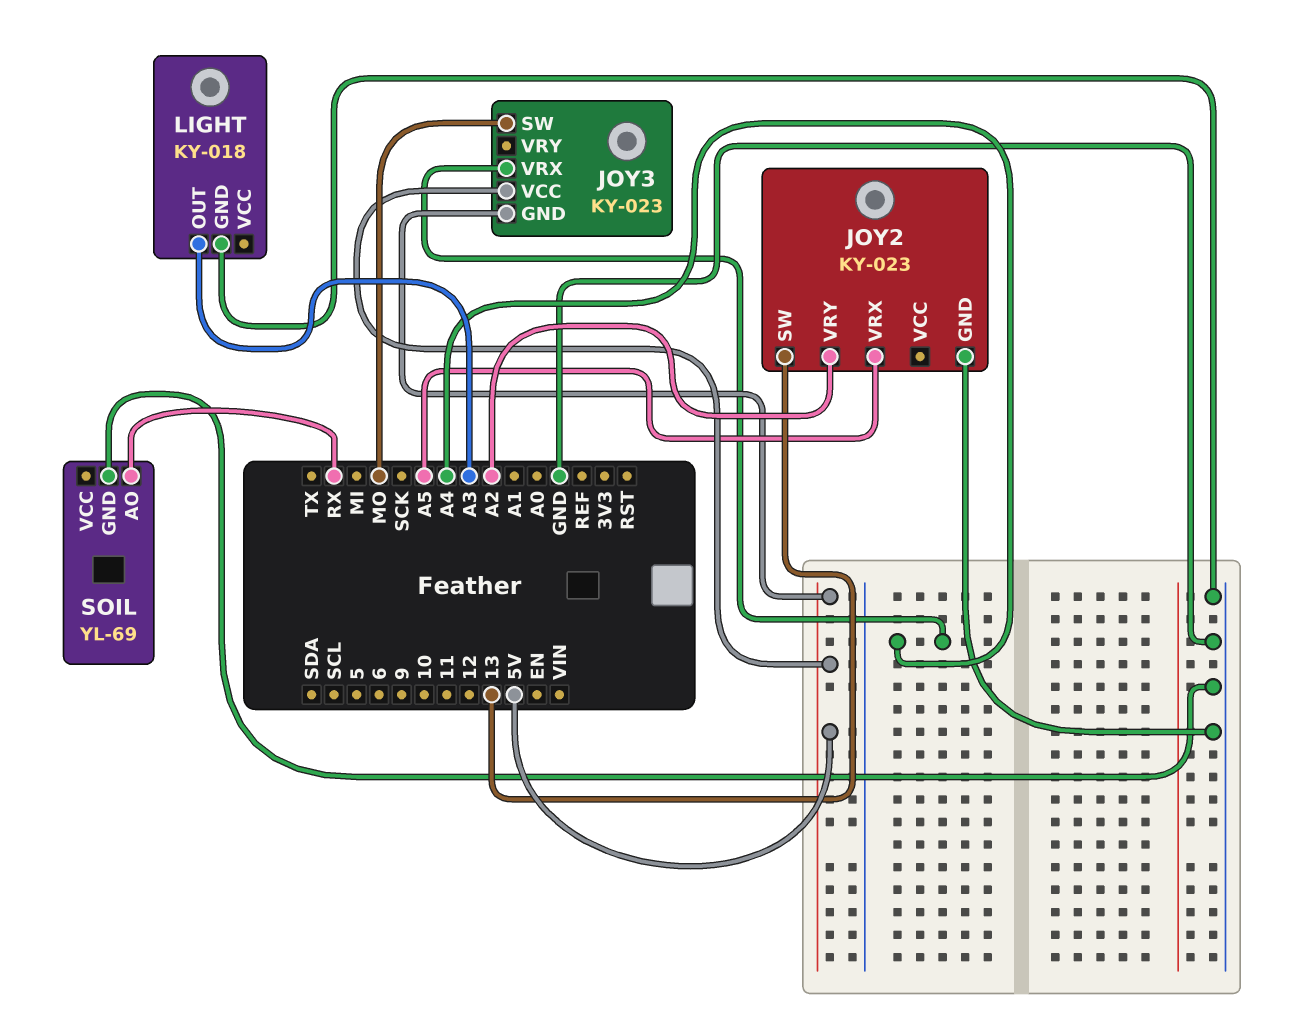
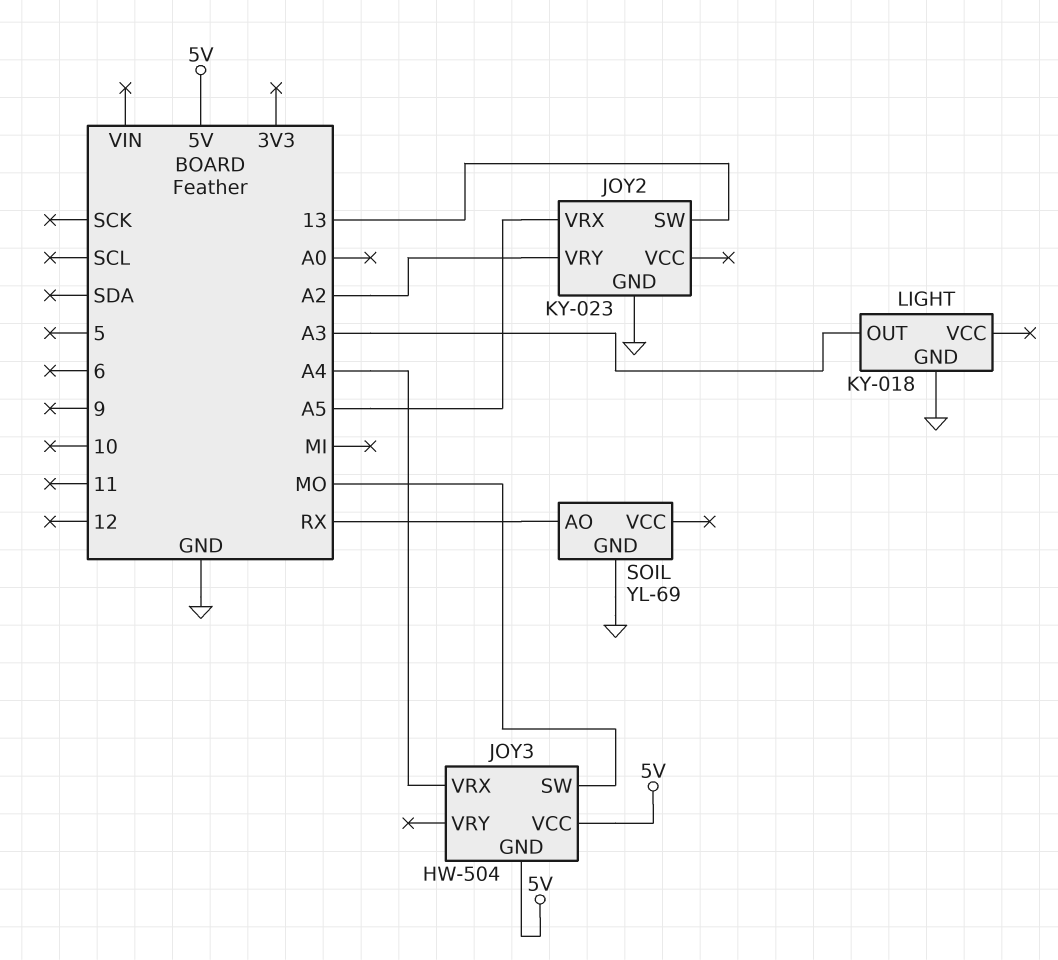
JOY3: KY-023 -> HW-504

